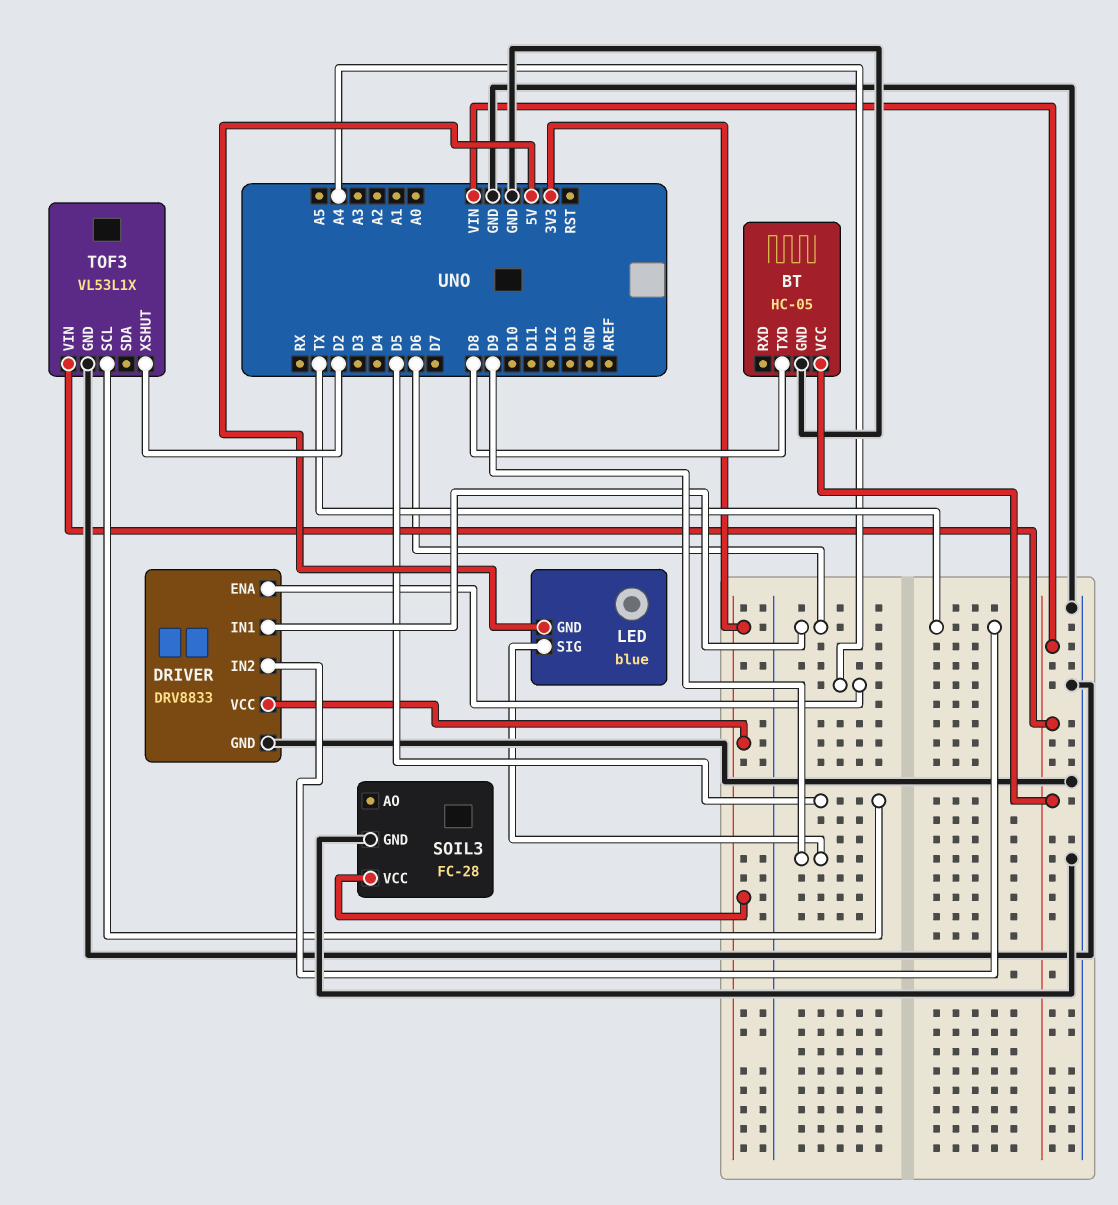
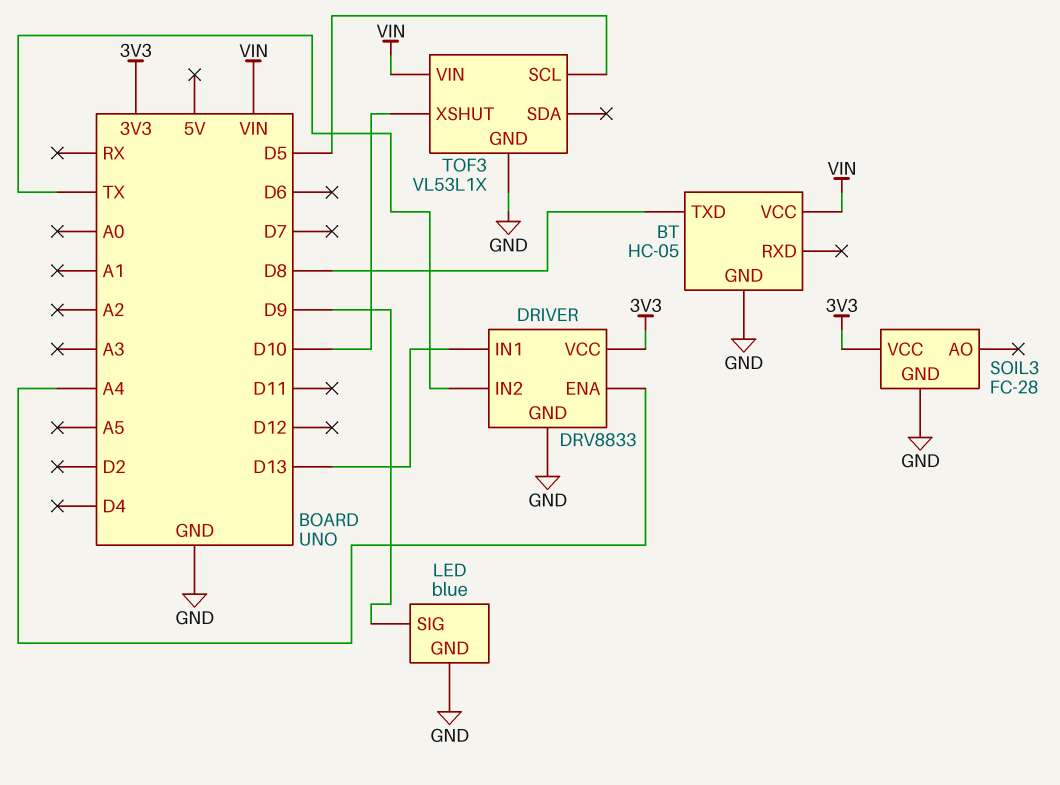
DRIVER pin IN1: D6 -> D13
LED pin GND: 5V -> GND
TOF3 pin XSHUT: D2 -> D10

